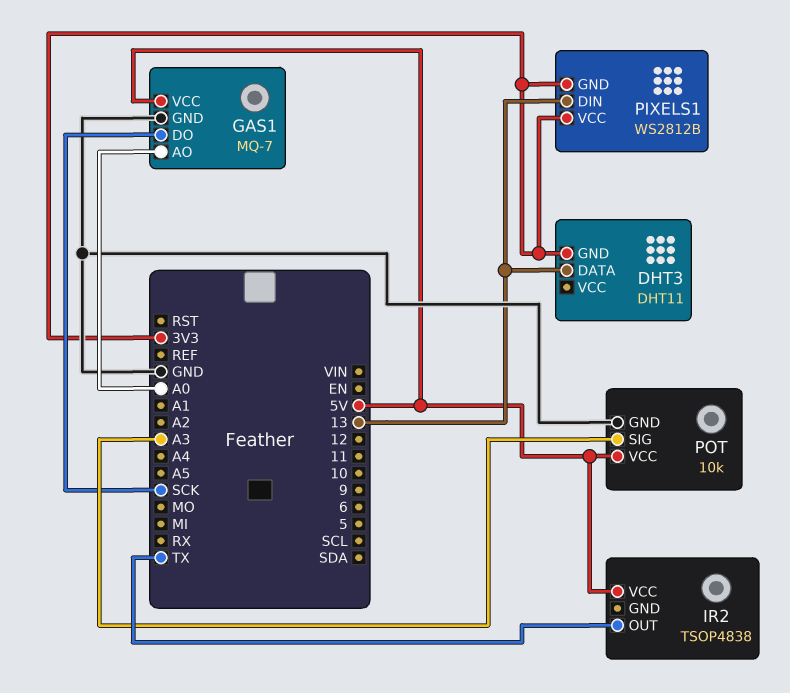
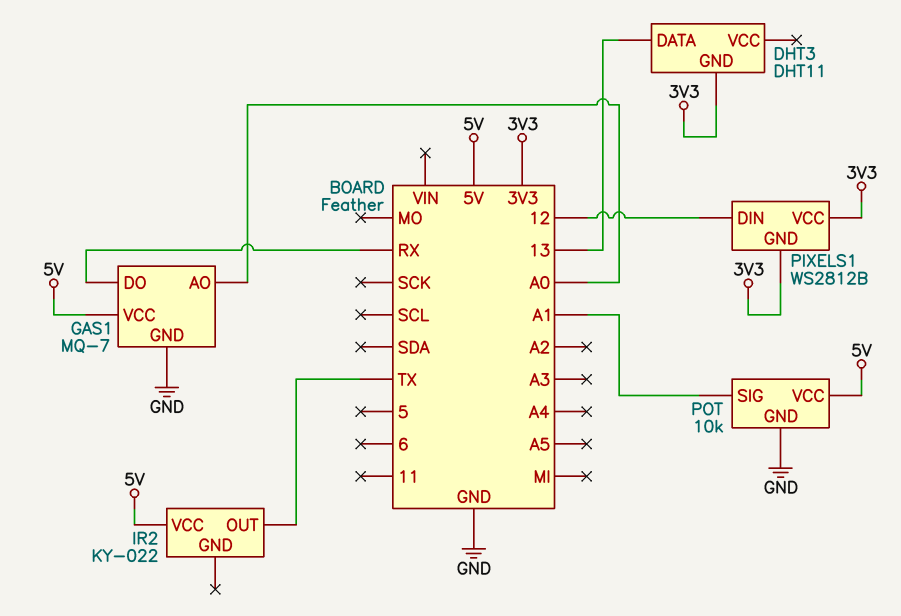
GAS1 pin DO: SCK -> RX
IR2: TSOP4838 -> KY-022
PIXELS1 pin DIN: 13 -> 12
POT pin SIG: A3 -> A1

